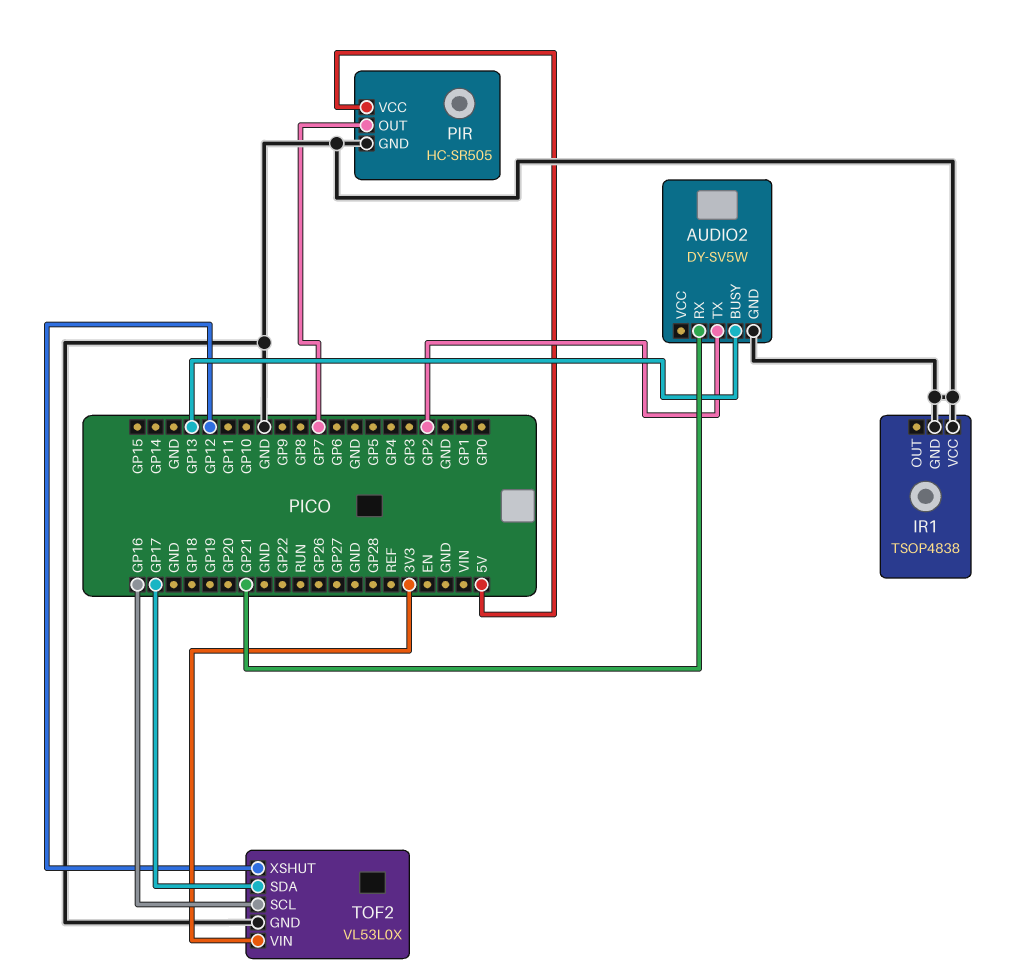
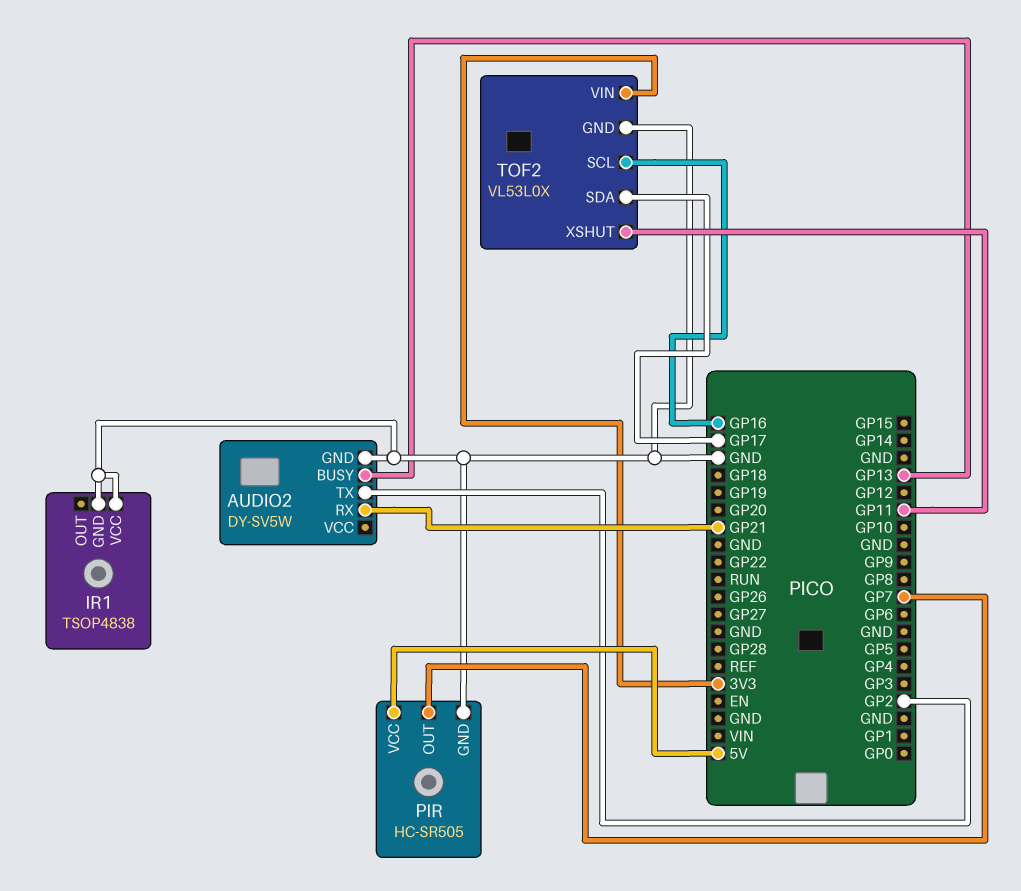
TOF2 pin XSHUT: GP12 -> GP11

